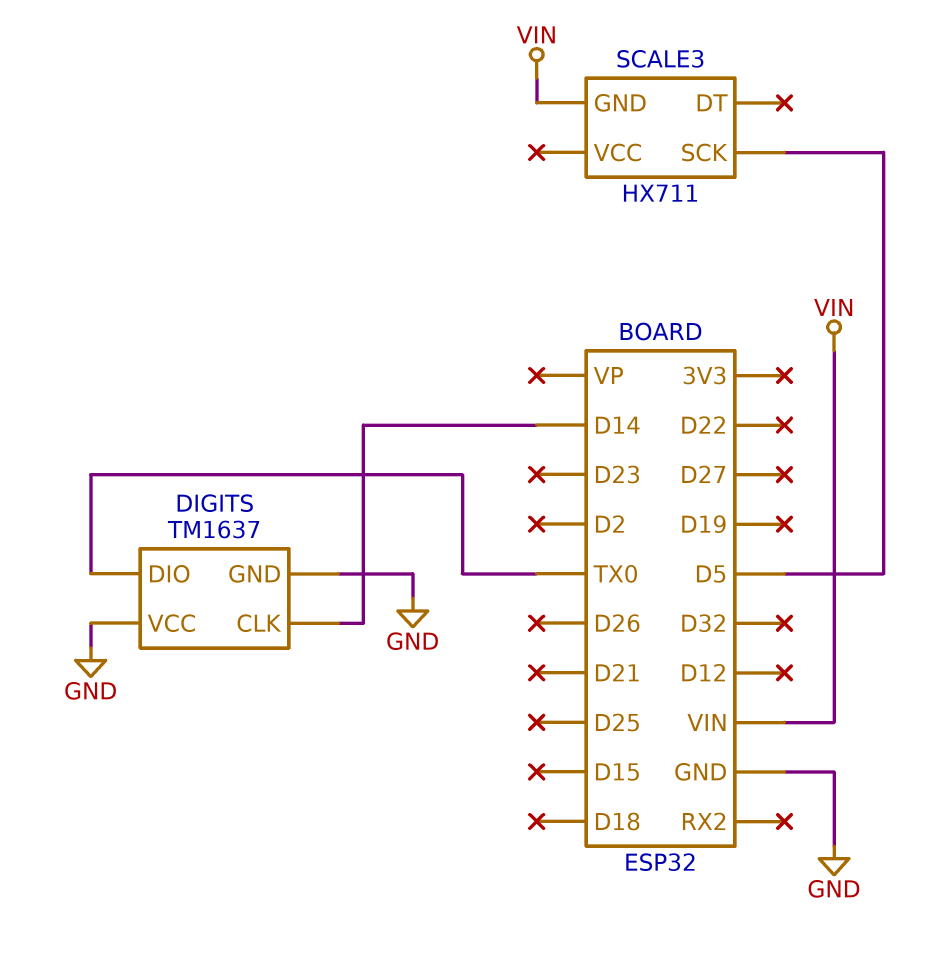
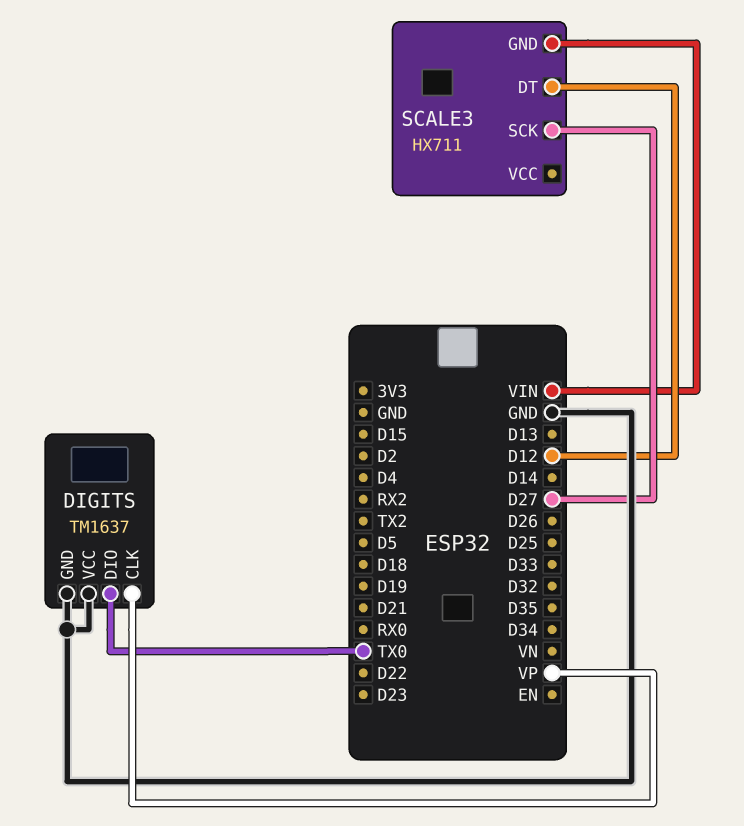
DIGITS pin CLK: D14 -> VP
SCALE3 pin DT: none -> D12
SCALE3 pin SCK: D5 -> D27

